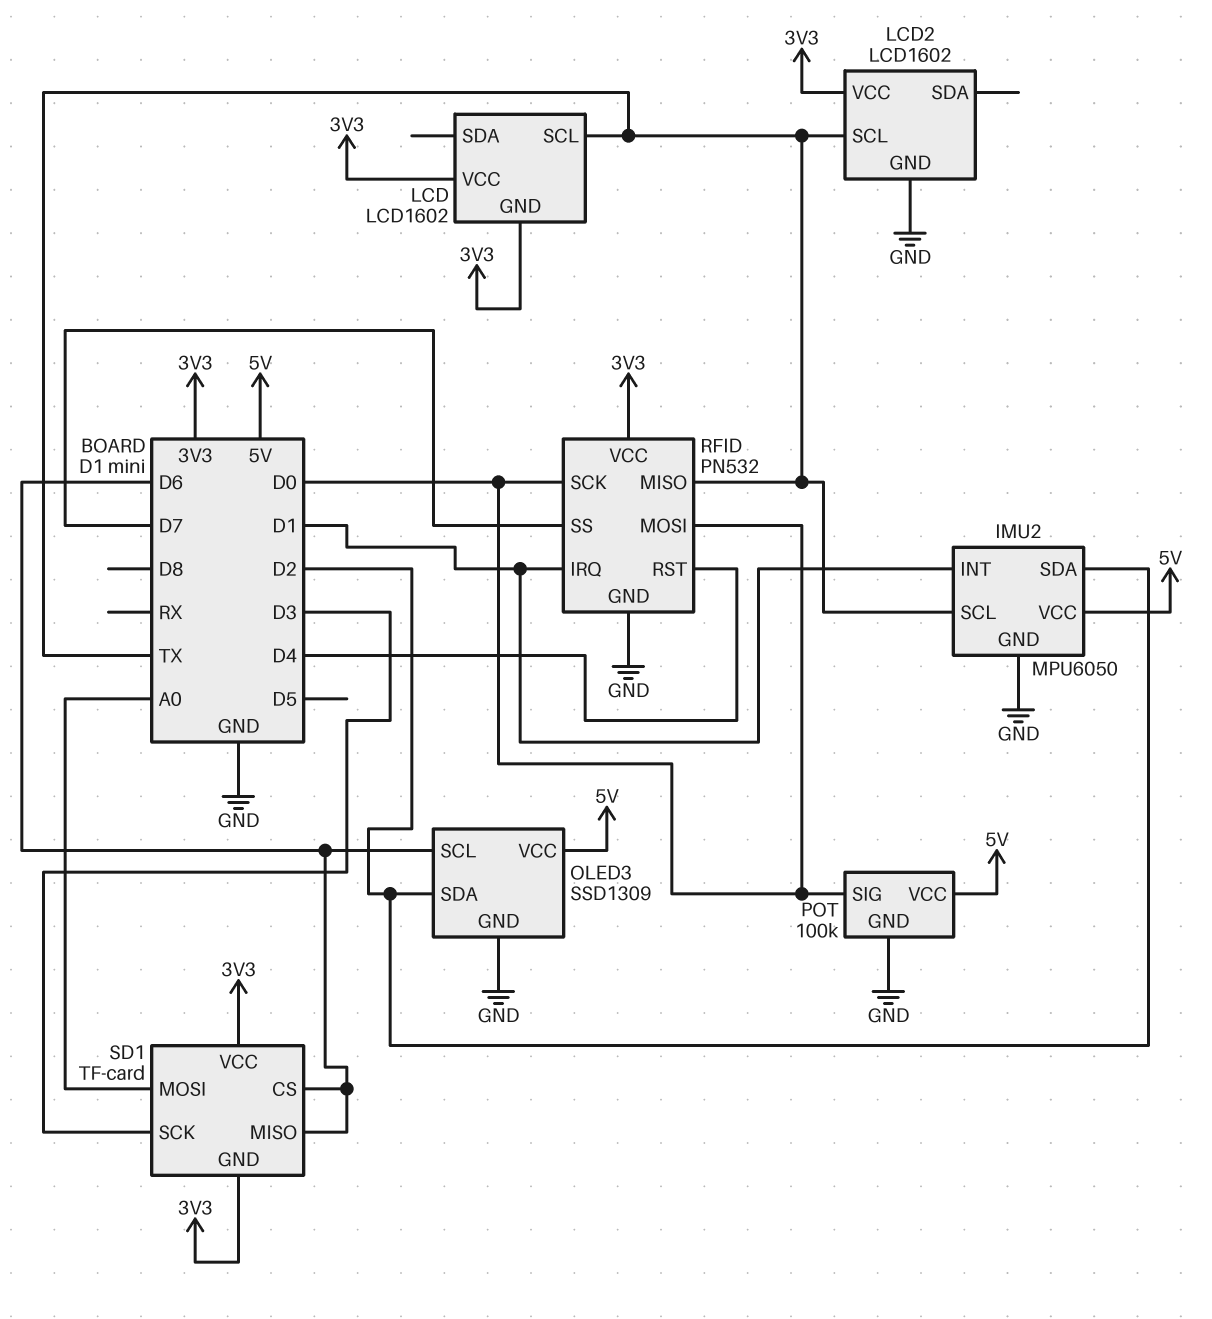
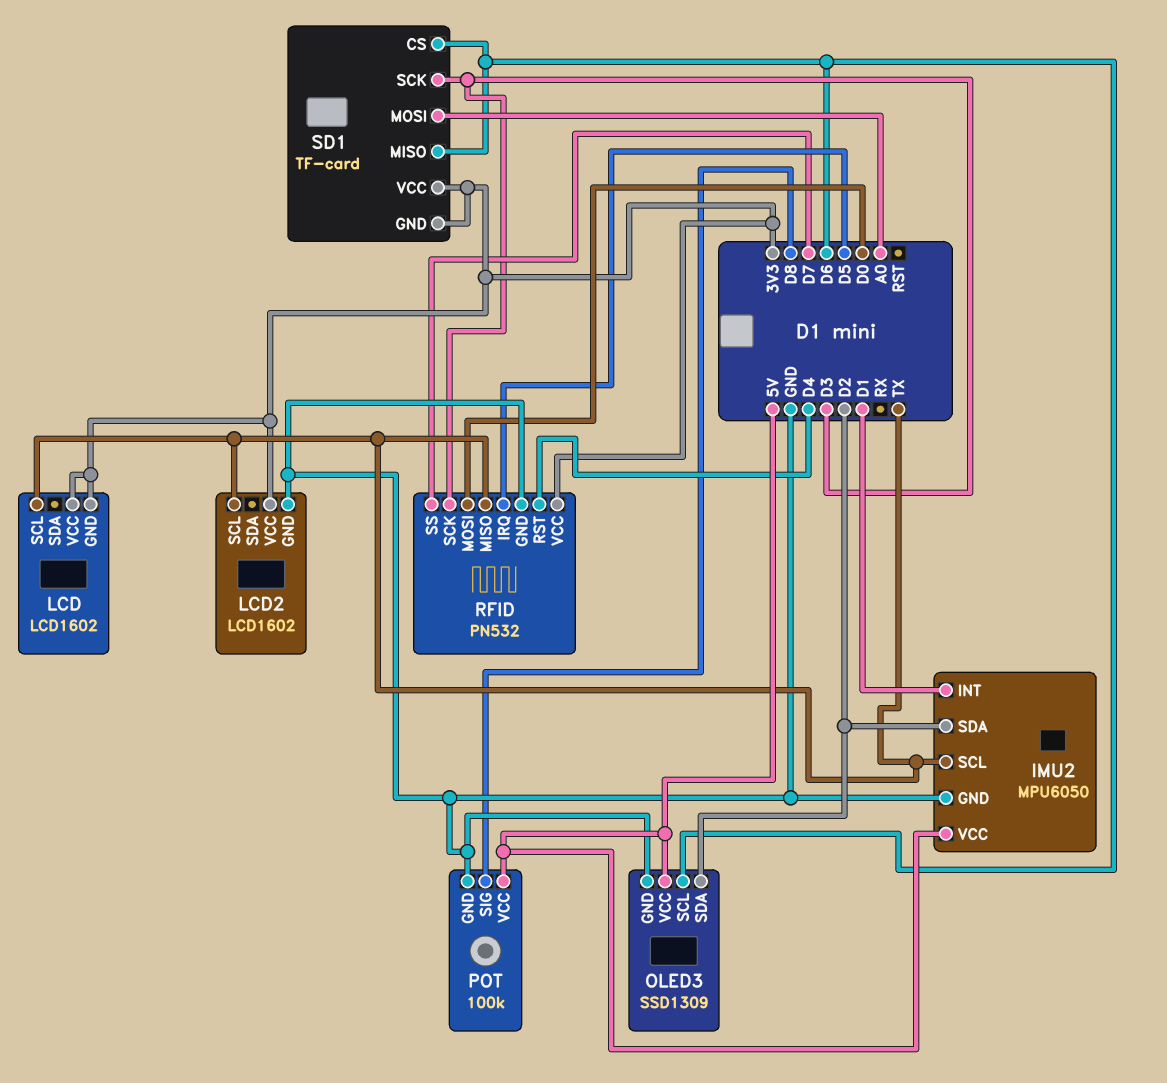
POT pin SIG: D0 -> D8
RFID pin IRQ: D1 -> D5
RFID pin SCK: D0 -> D3

